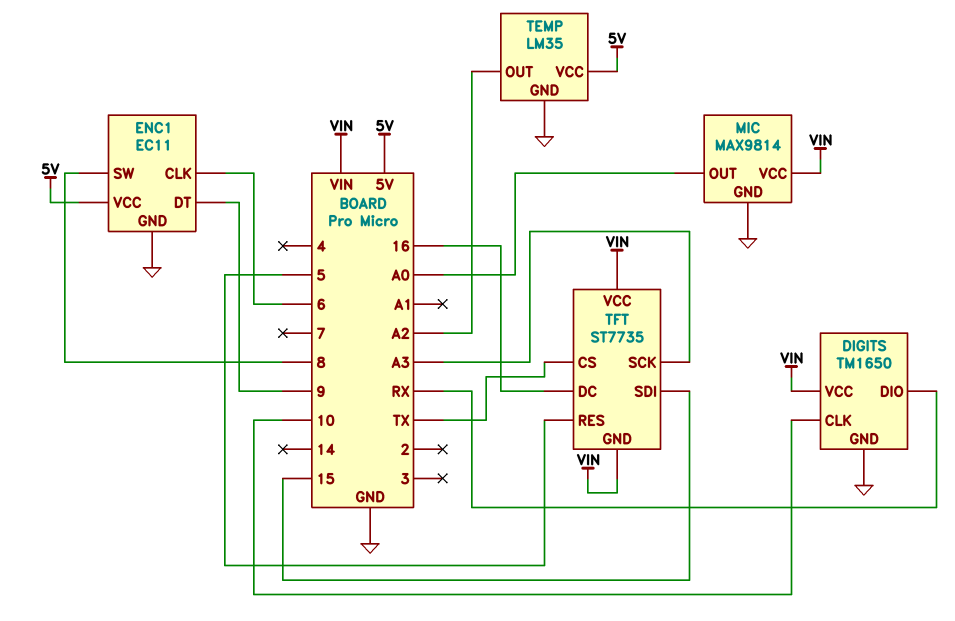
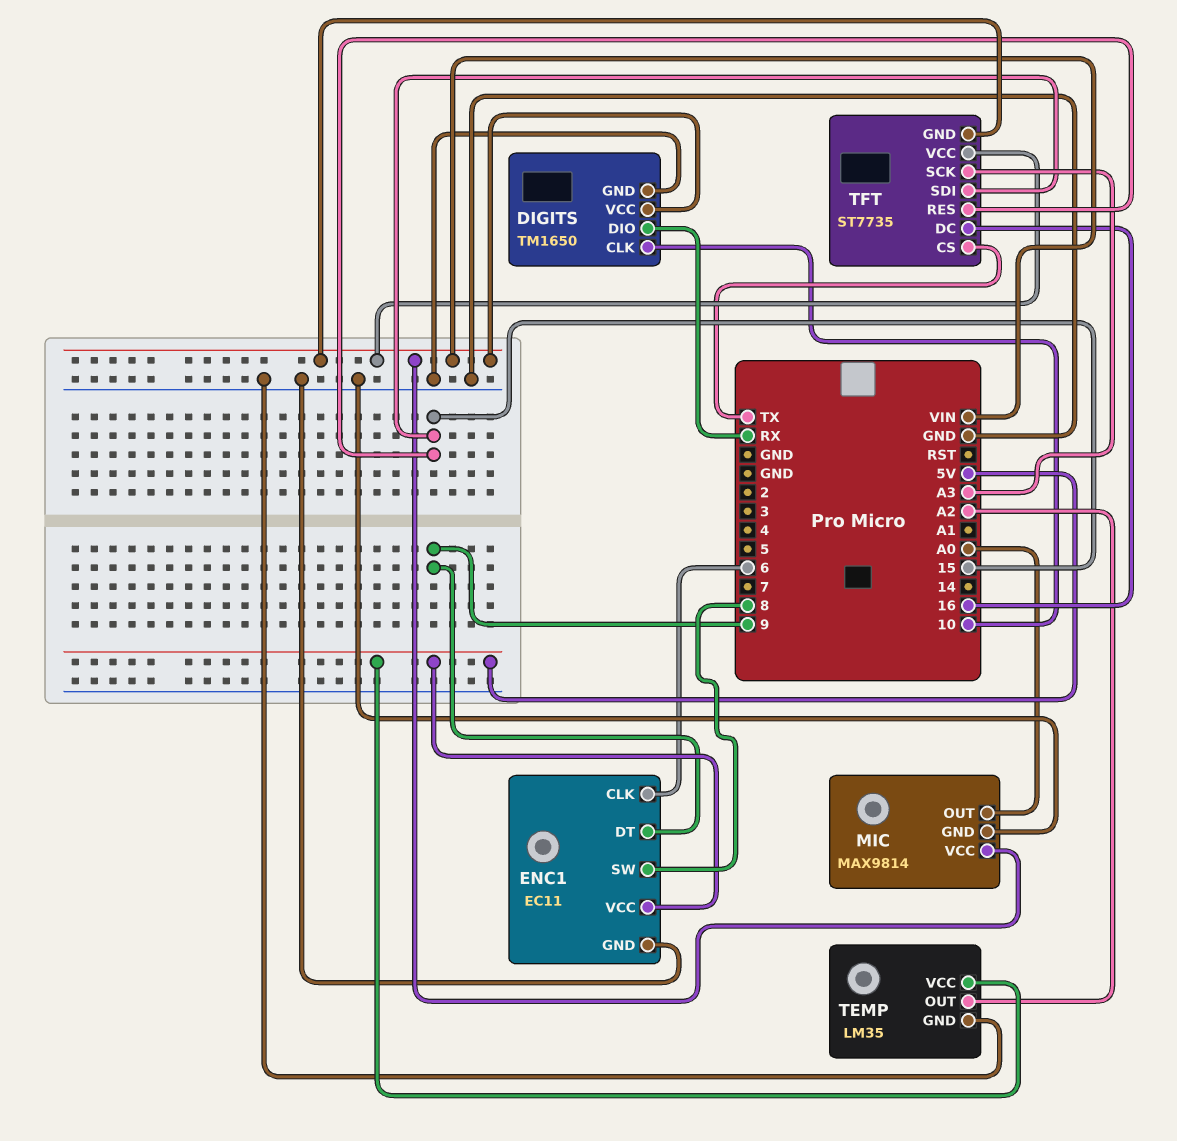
TFT pin RES: 5 -> 15

